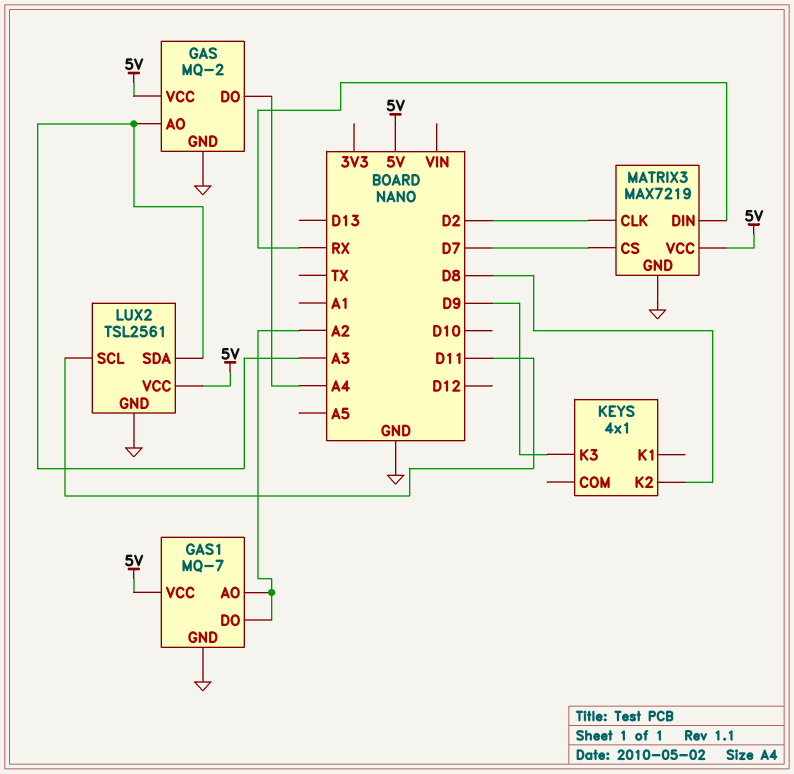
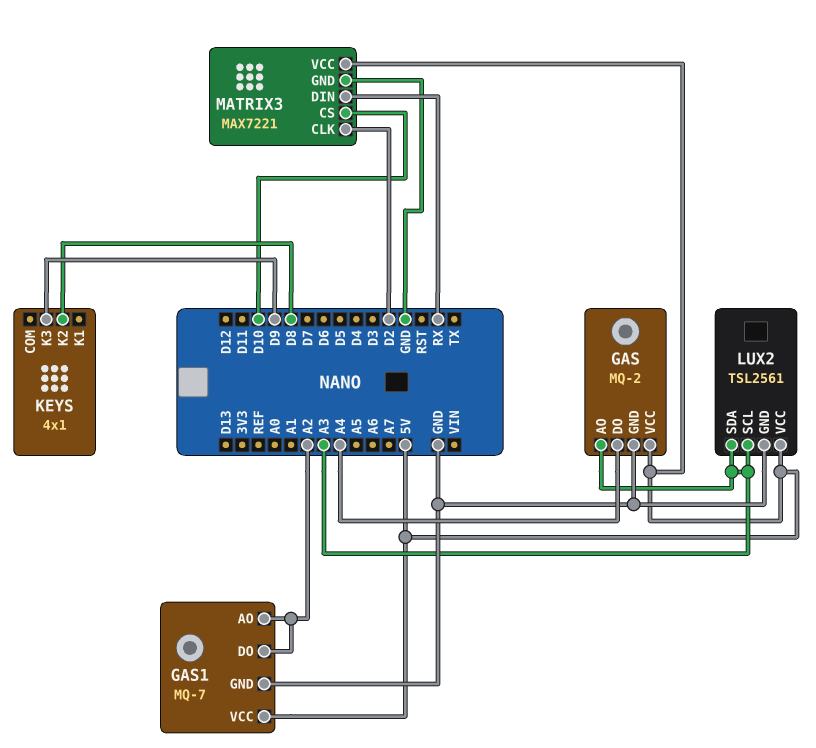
LUX2 pin SCL: D11 -> A3
MATRIX3: MAX7219 -> MAX7221
MATRIX3 pin CS: D7 -> D10

